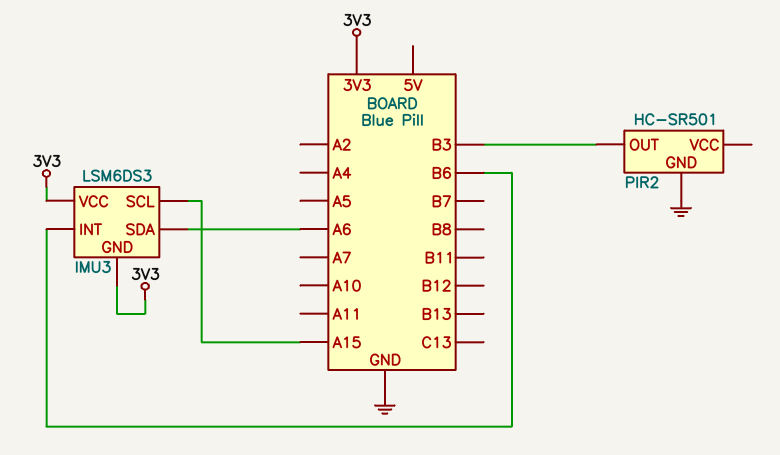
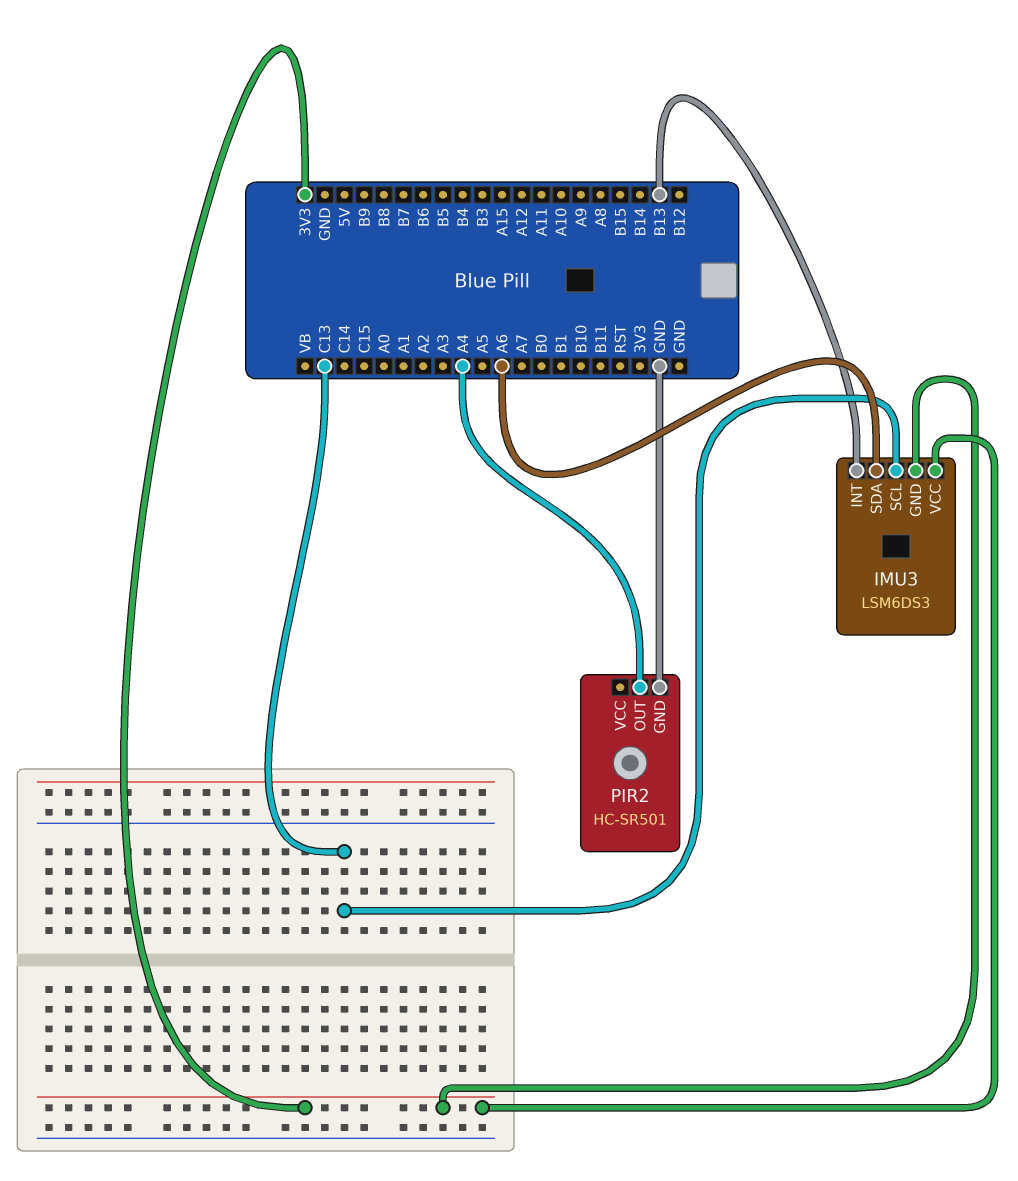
IMU3 pin INT: B6 -> B13
IMU3 pin SCL: A15 -> C13
PIR2 pin OUT: B3 -> A4

